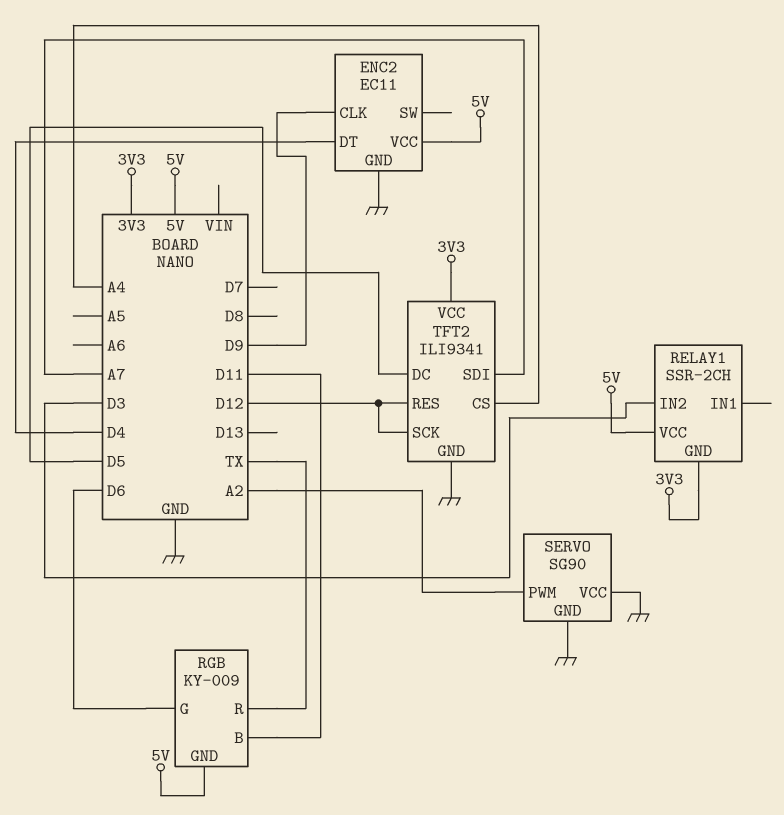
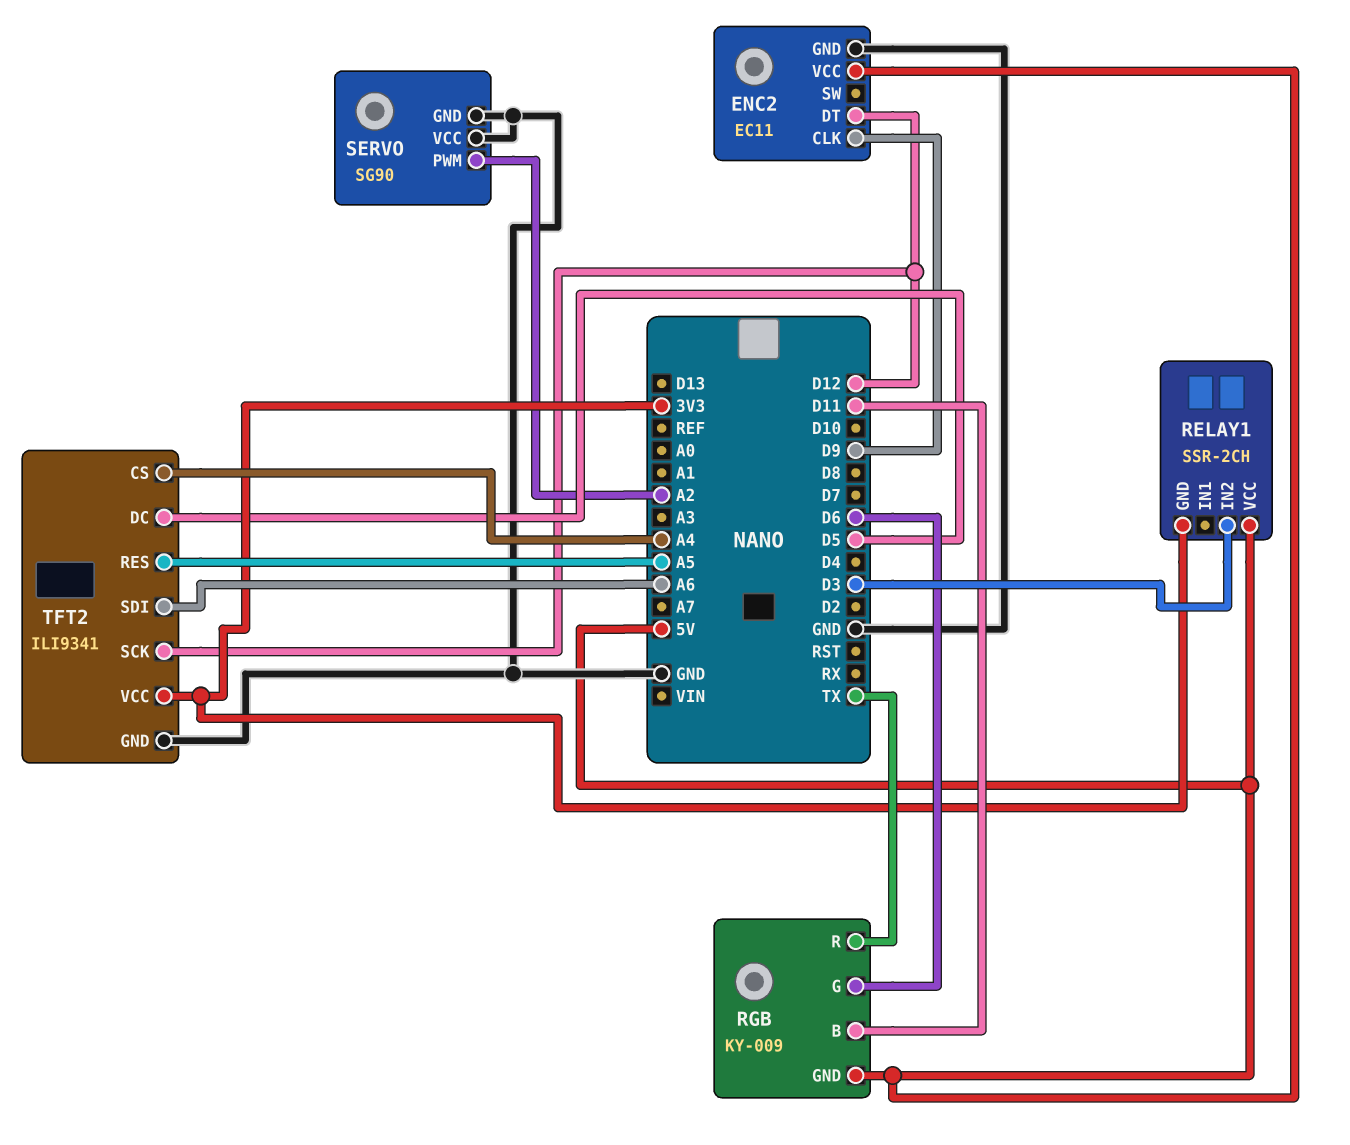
ENC2 pin DT: D4 -> D12
TFT2 pin RES: D12 -> A5
TFT2 pin SDI: A7 -> A6

